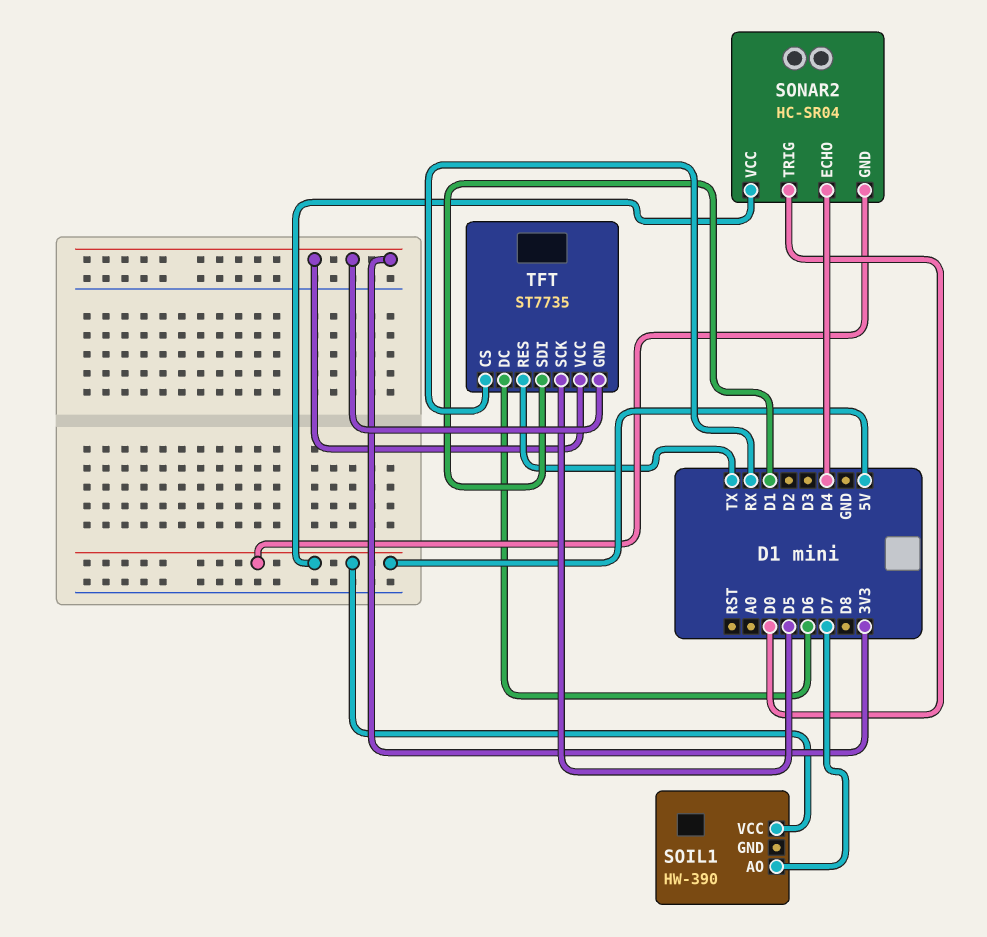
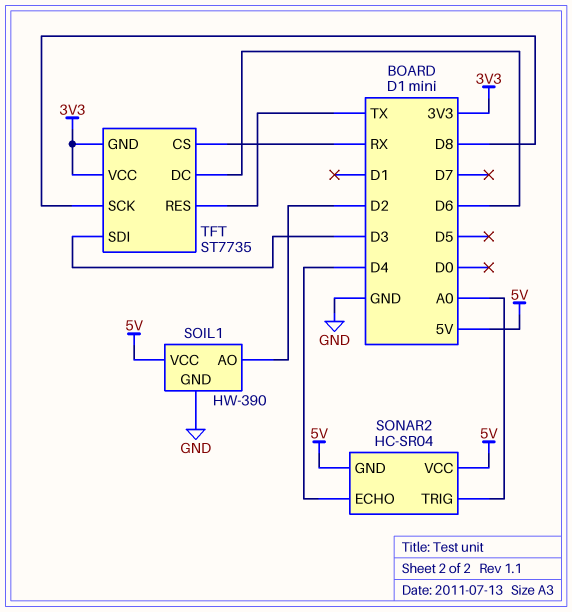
SOIL1 pin AO: D7 -> D2
SOIL1 pin GND: none -> GND
SONAR2 pin TRIG: D0 -> A0
TFT pin SCK: D5 -> D8
TFT pin SDI: D1 -> D3

